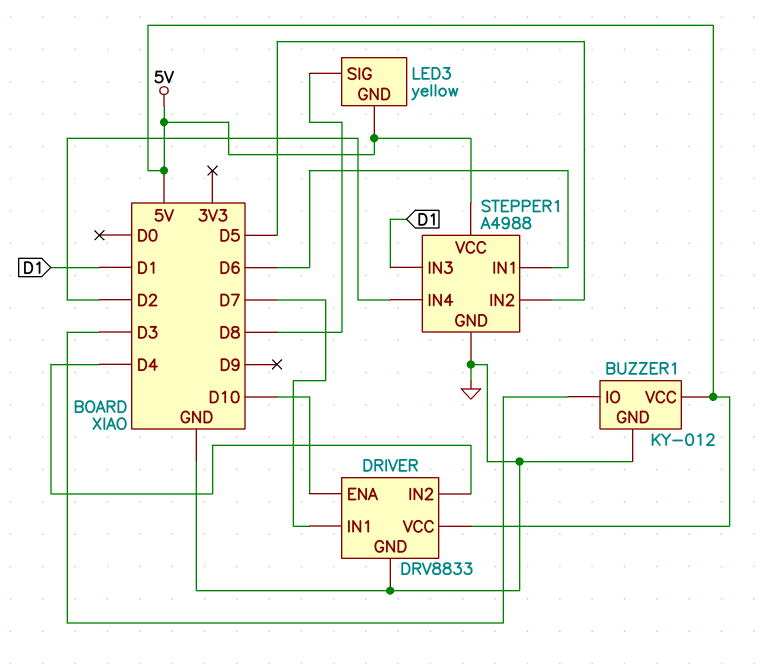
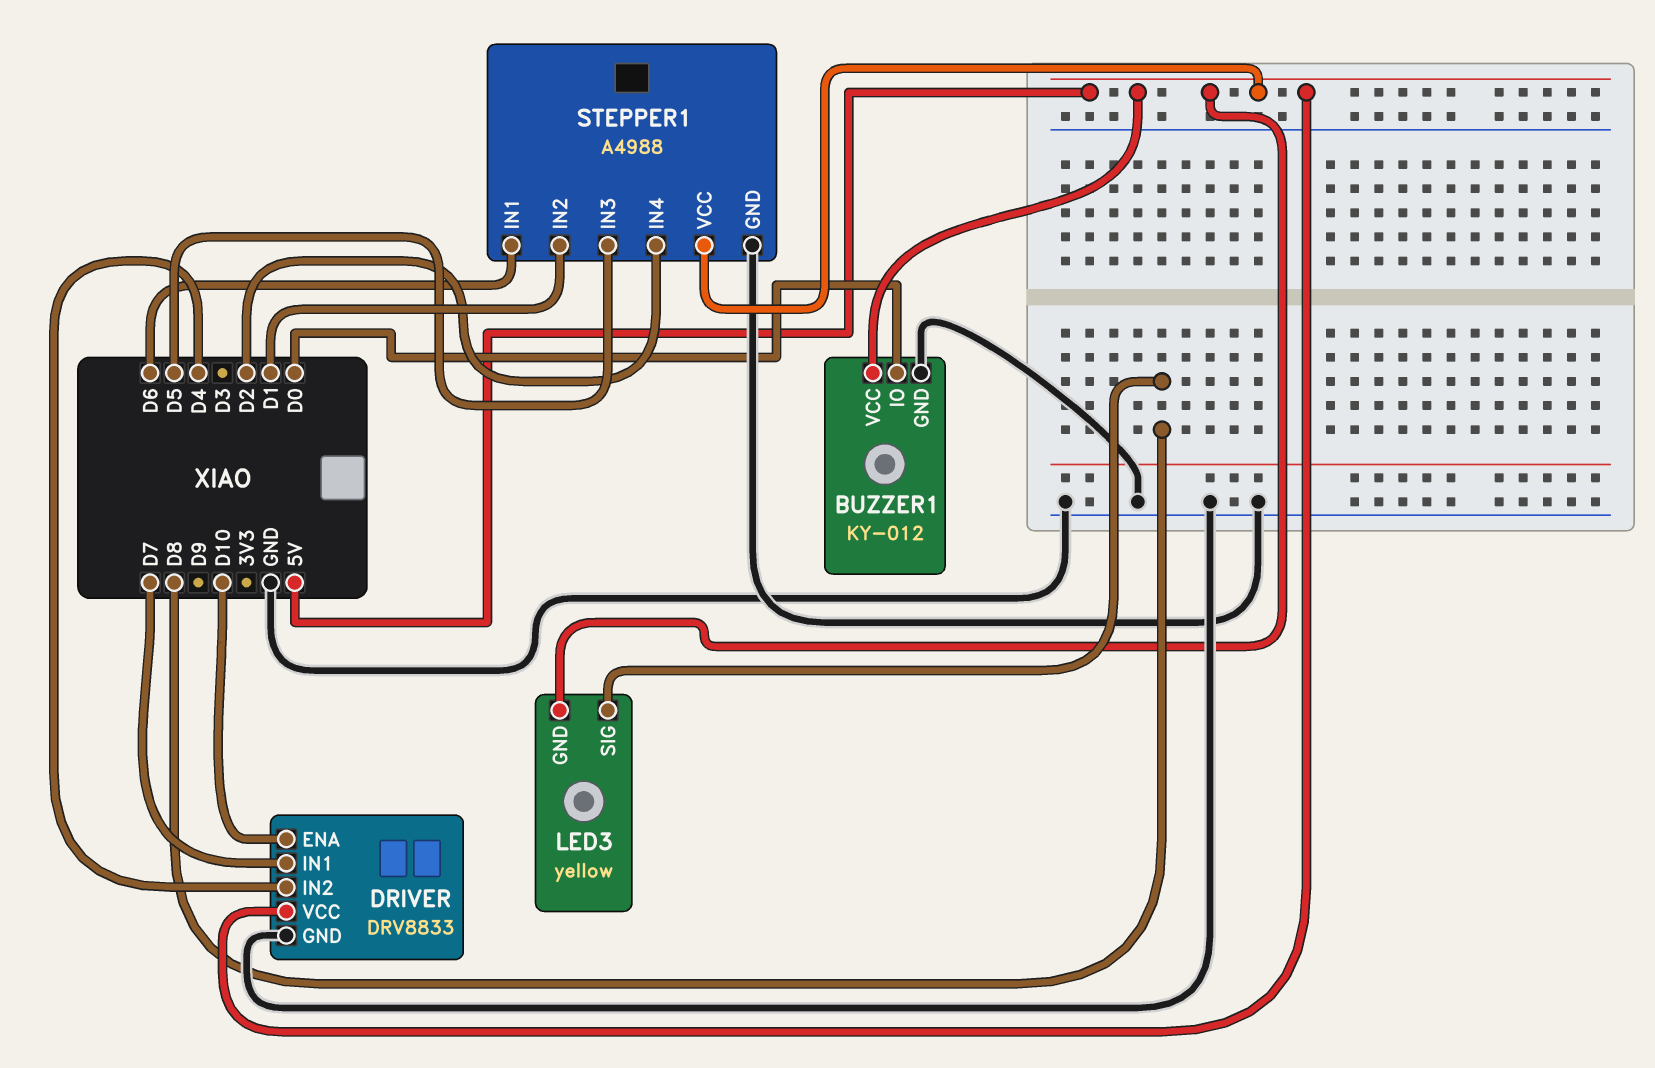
BUZZER1 pin IO: D3 -> D0
STEPPER1 pin IN2: D5 -> D1
STEPPER1 pin IN3: D1 -> D5

